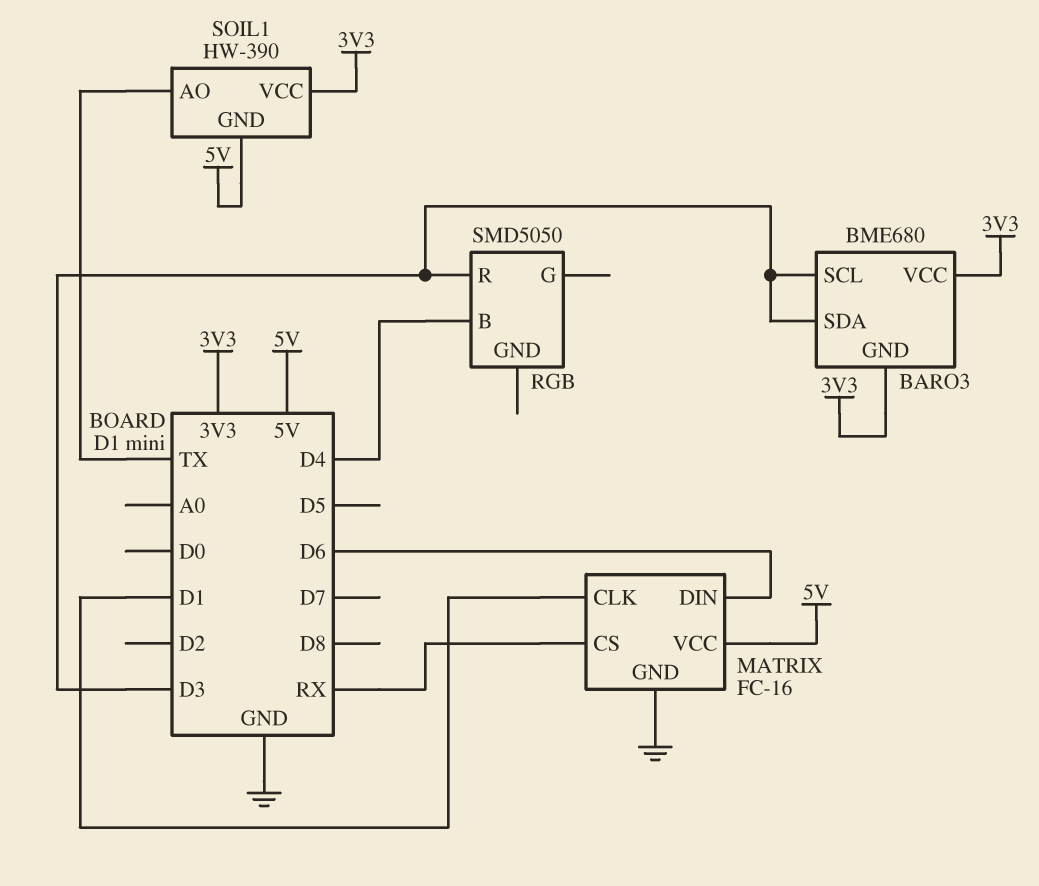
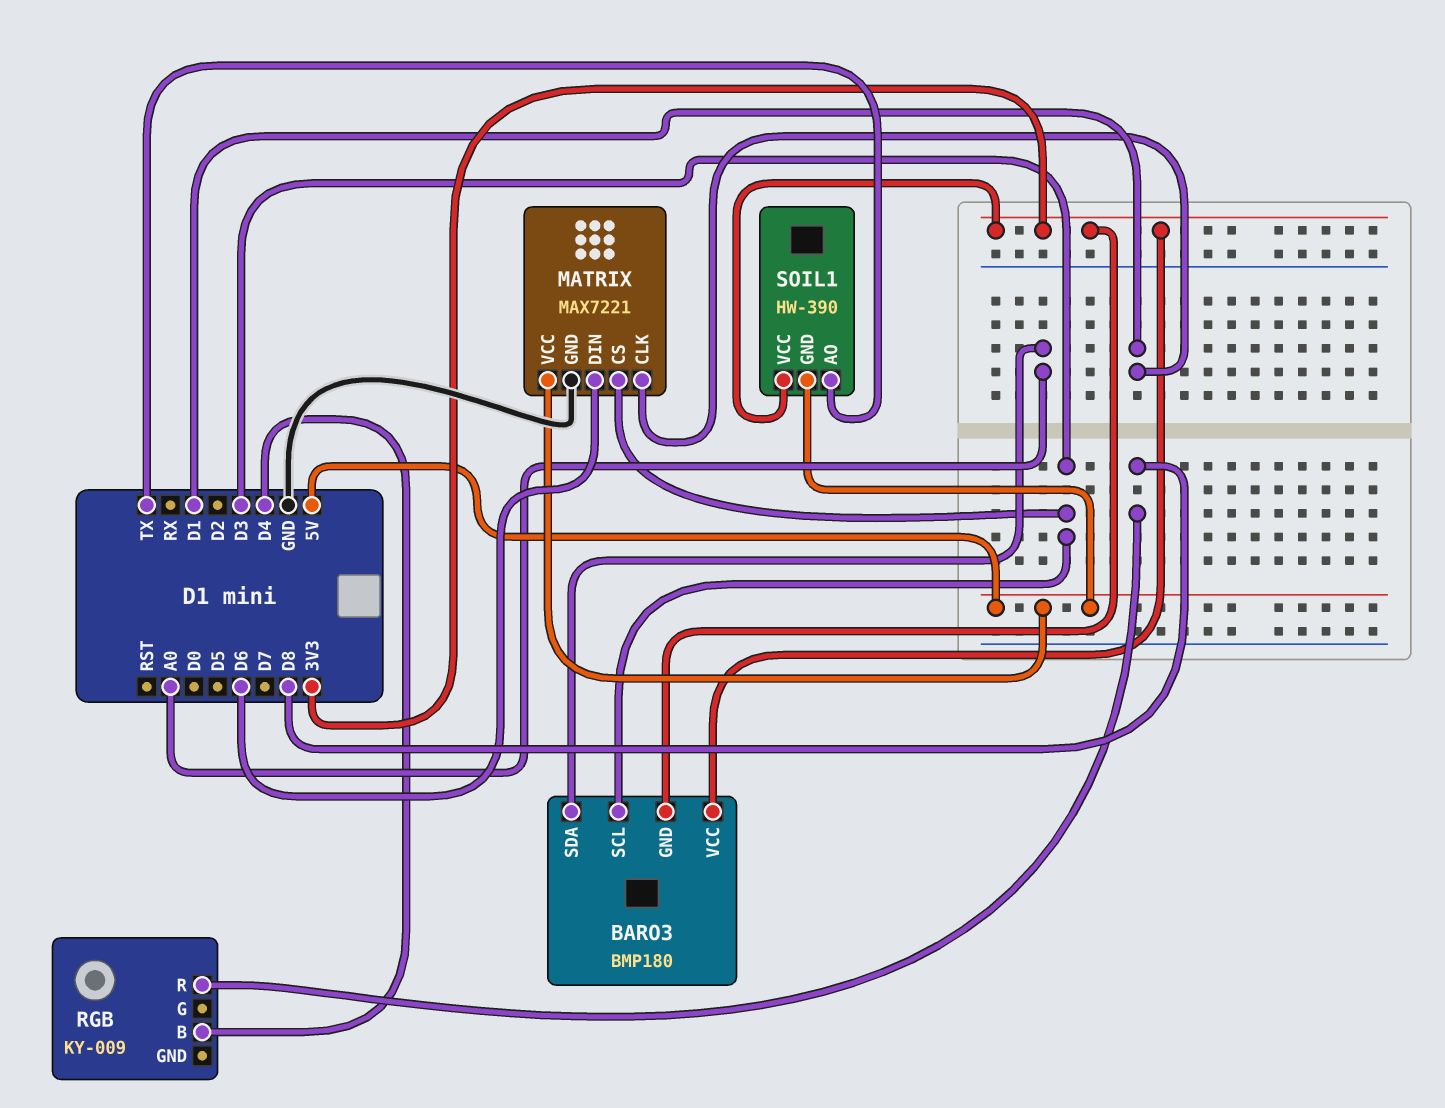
BARO3: BME680 -> BMP180
BARO3 pin SDA: D3 -> A0
MATRIX: FC-16 -> MAX7221
MATRIX pin CS: RX -> D3
RGB: SMD5050 -> KY-009
RGB pin R: D3 -> D8

